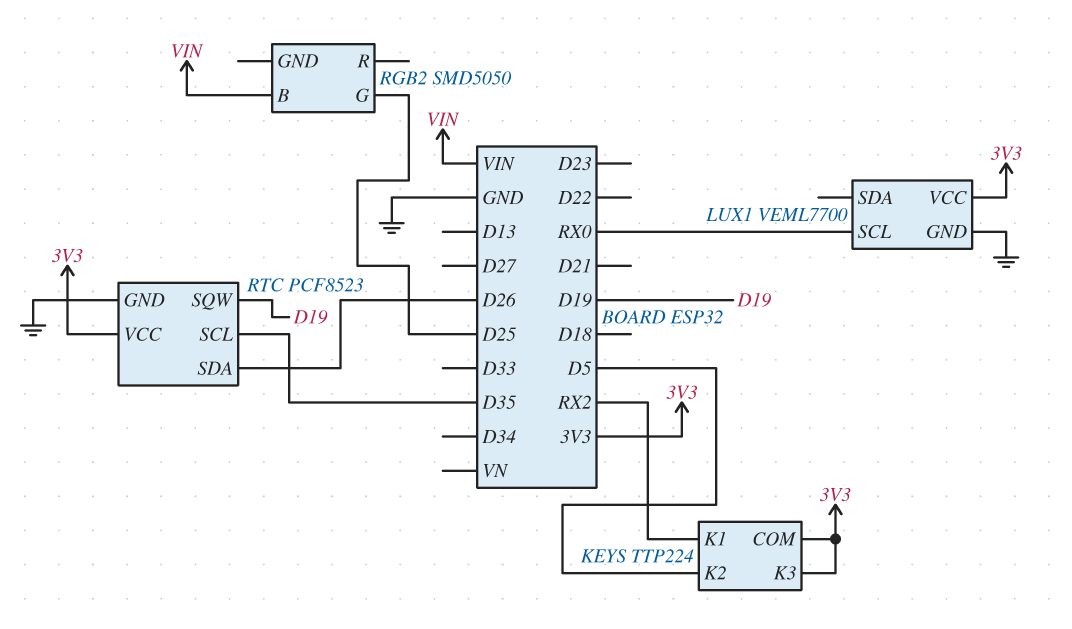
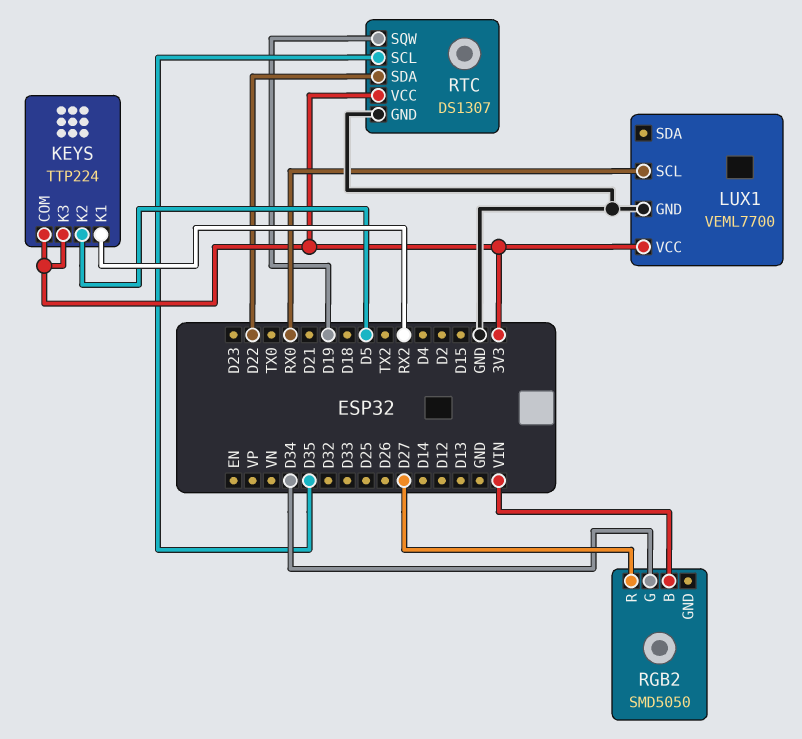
RGB2 pin G: D25 -> D34
RGB2 pin R: none -> D27
RTC: PCF8523 -> DS1307
RTC pin SDA: D26 -> D22

